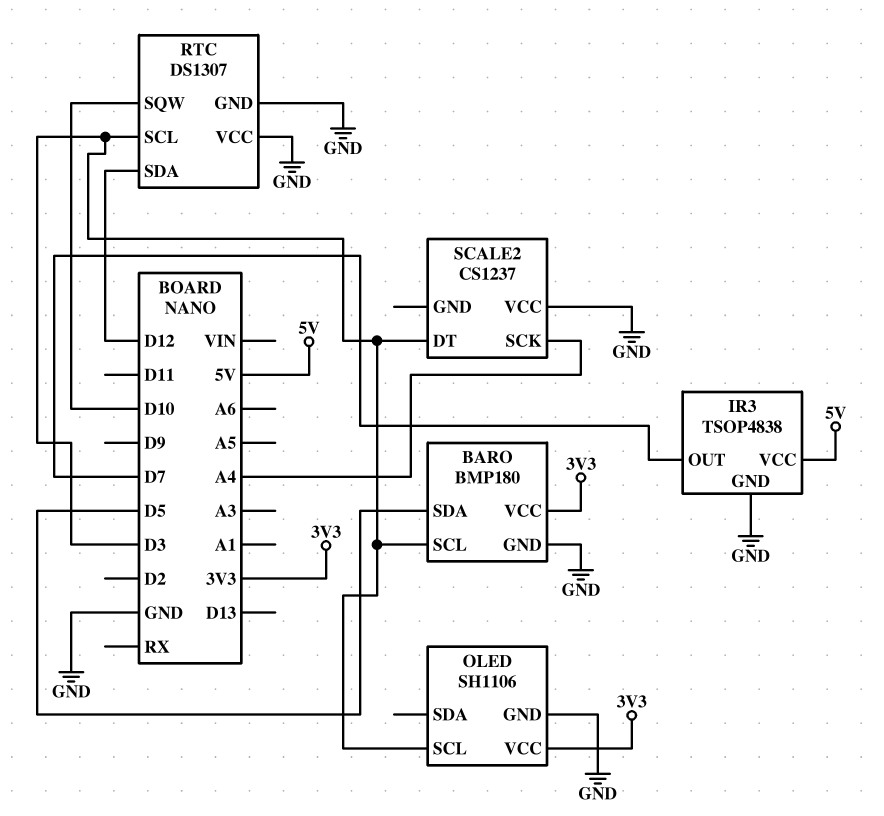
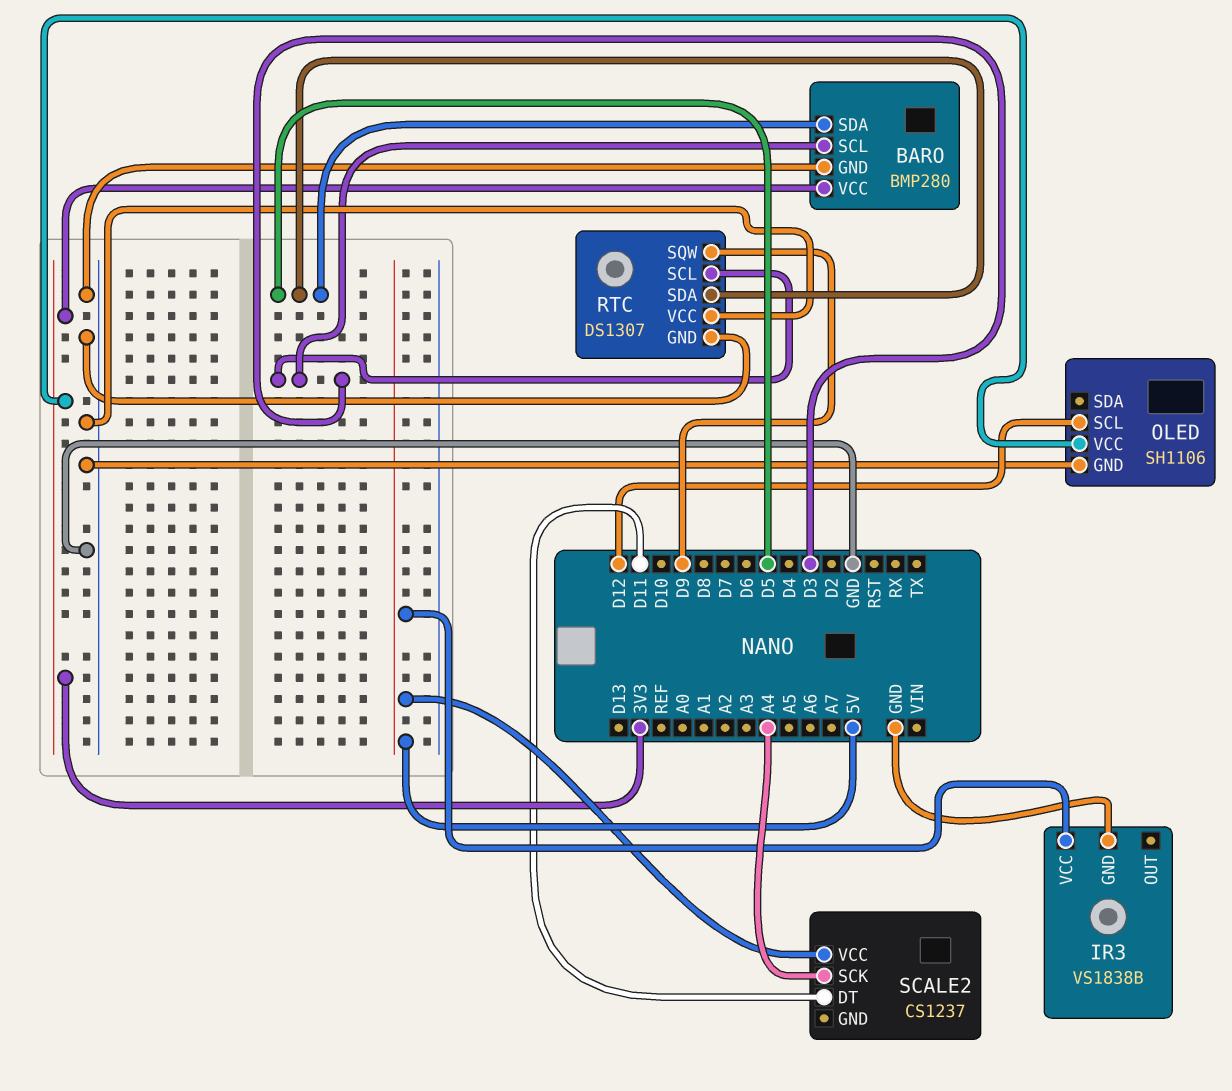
BARO: BMP180 -> BMP280
IR3: TSOP4838 -> VS1838B
IR3 pin OUT: D7 -> none
OLED pin SCL: D3 -> D12
RTC pin SDA: D12 -> D5
RTC pin SQW: D10 -> D9
SCALE2 pin DT: D3 -> D11
SCALE2 pin VCC: GND -> 5V

